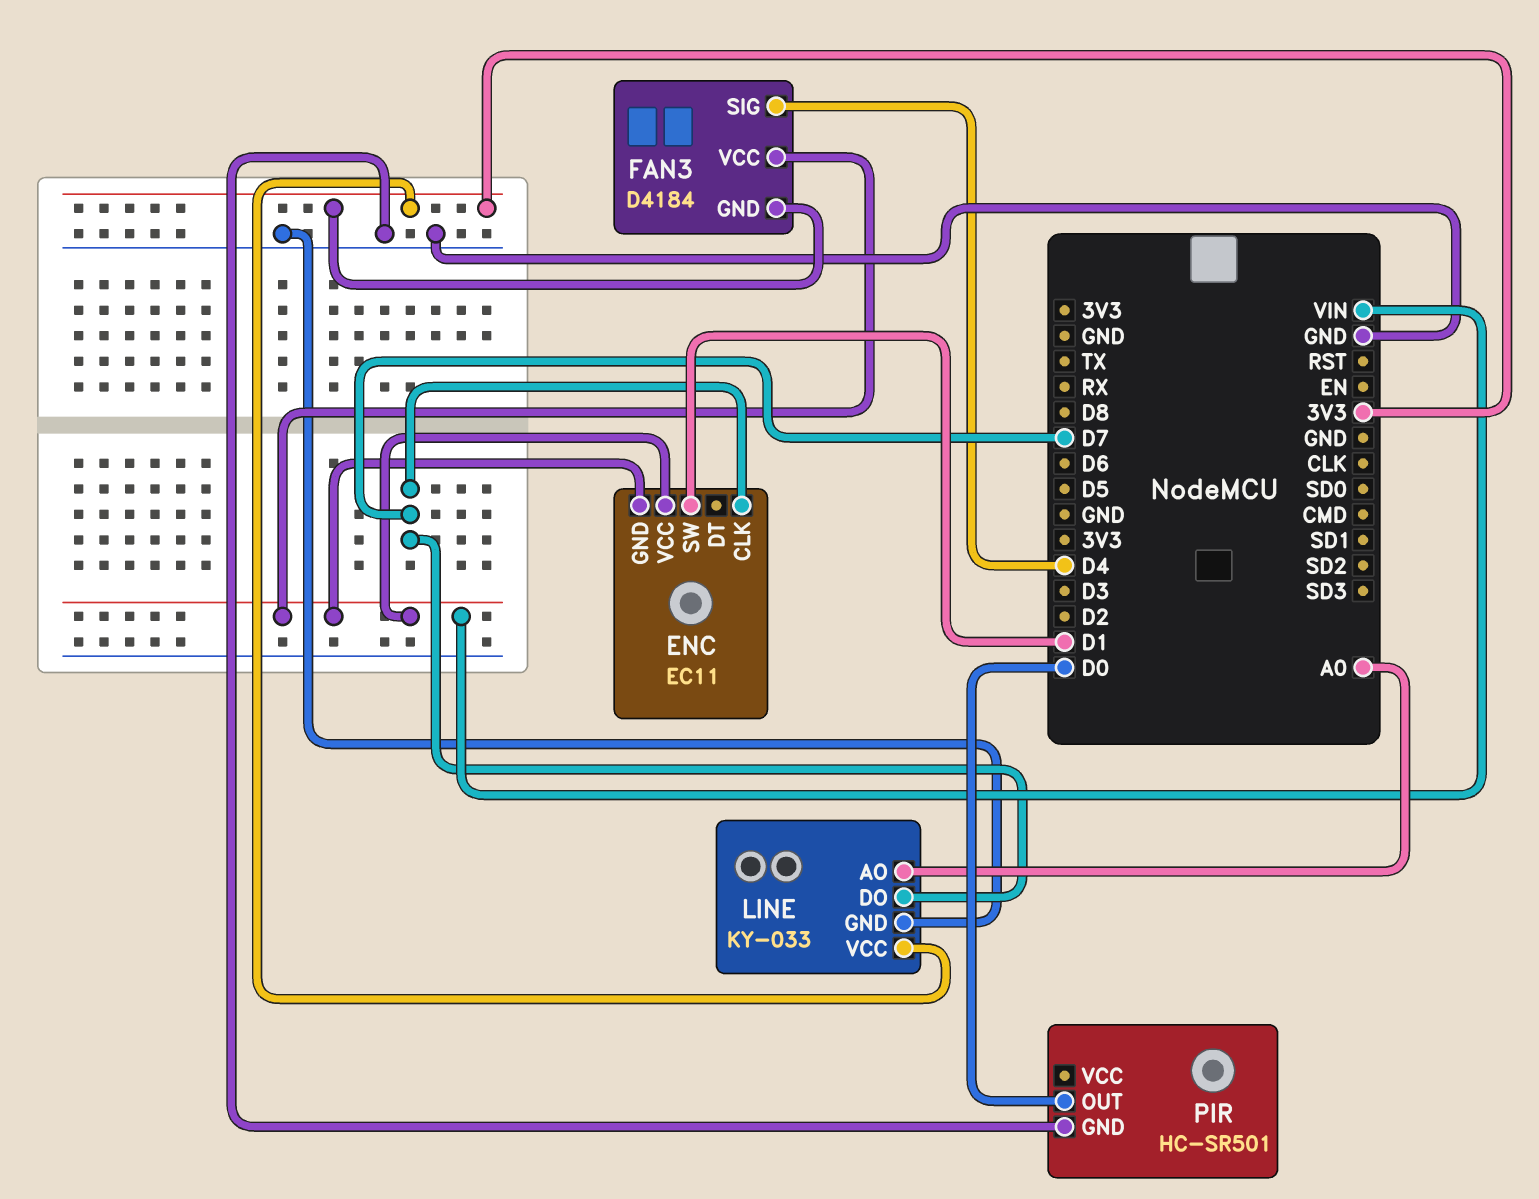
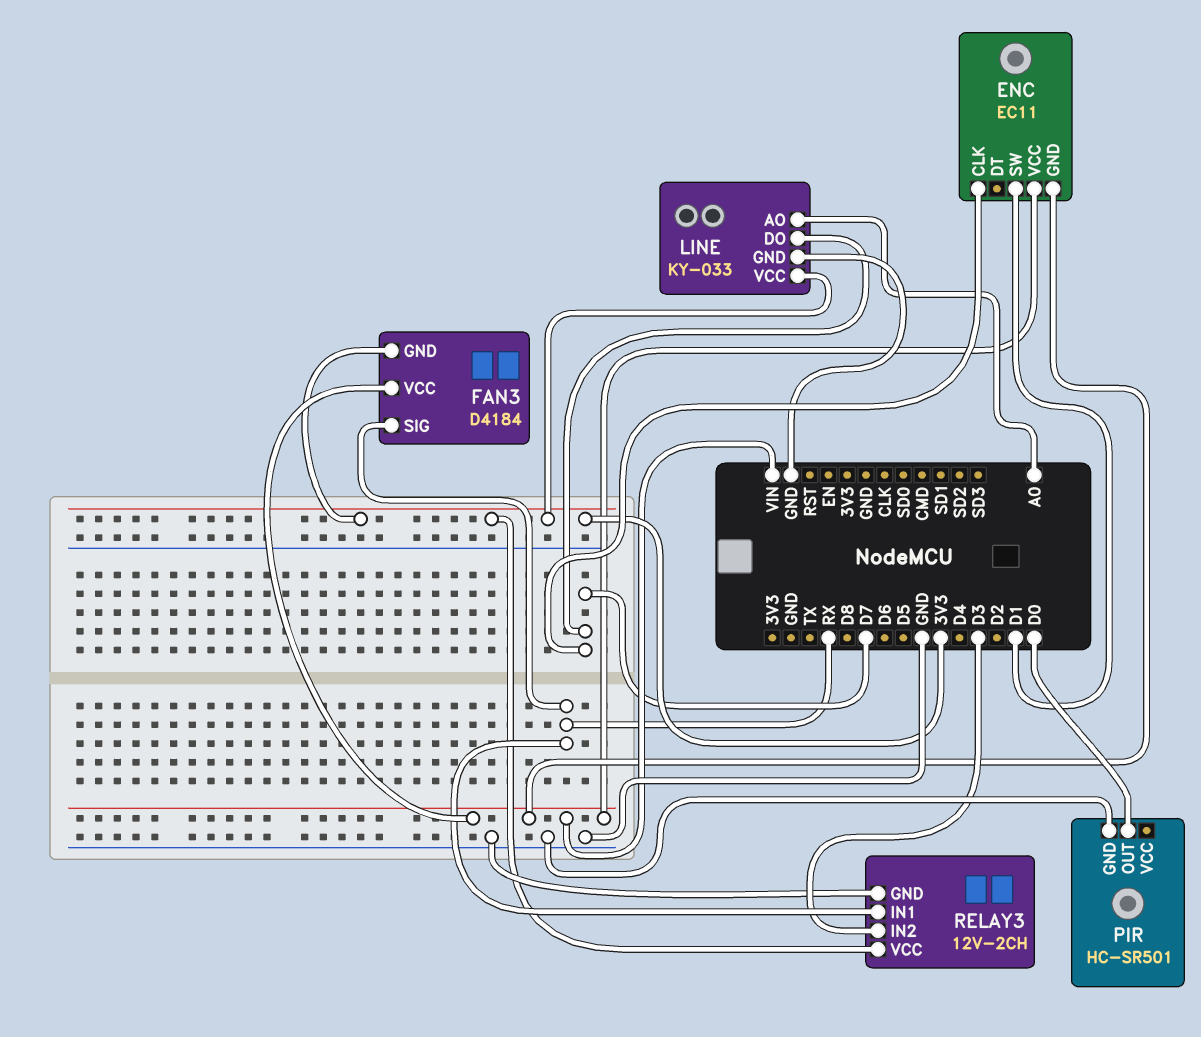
FAN3 pin SIG: D4 -> RX
RELAY3: none -> 12V-2CH
RELAY3 pin GND: none -> GND
RELAY3 pin IN1: none -> RX
RELAY3 pin IN2: none -> D3
RELAY3 pin VCC: none -> 3V3

